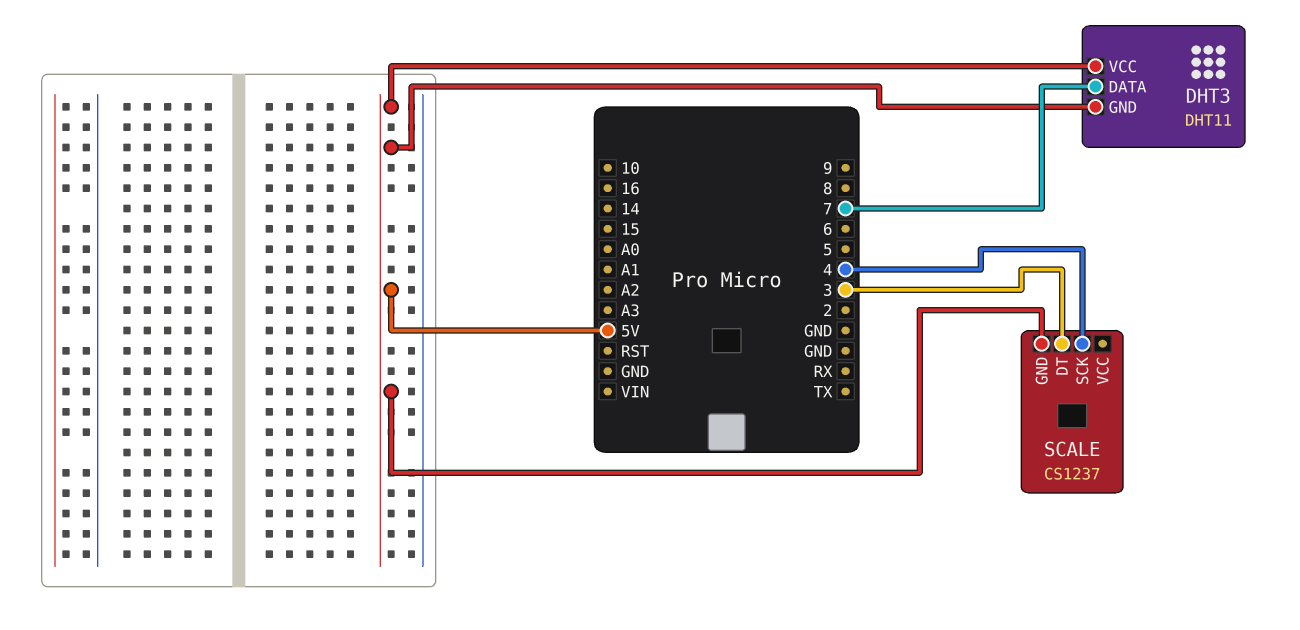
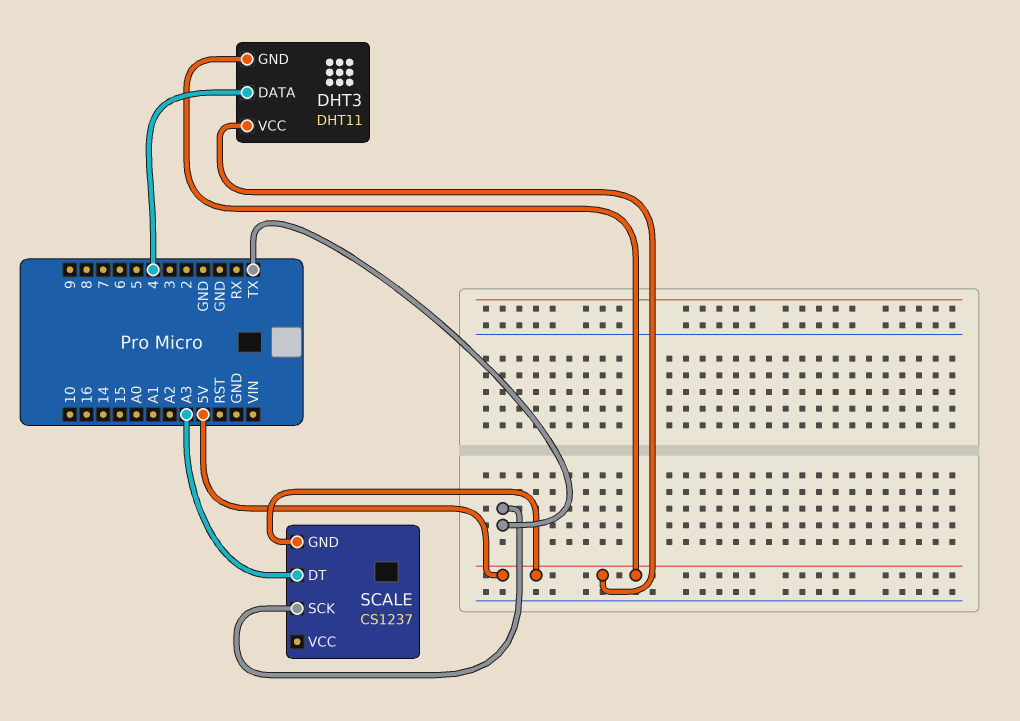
DHT3 pin DATA: 7 -> 4
SCALE pin DT: 3 -> A3
SCALE pin SCK: 4 -> TX

